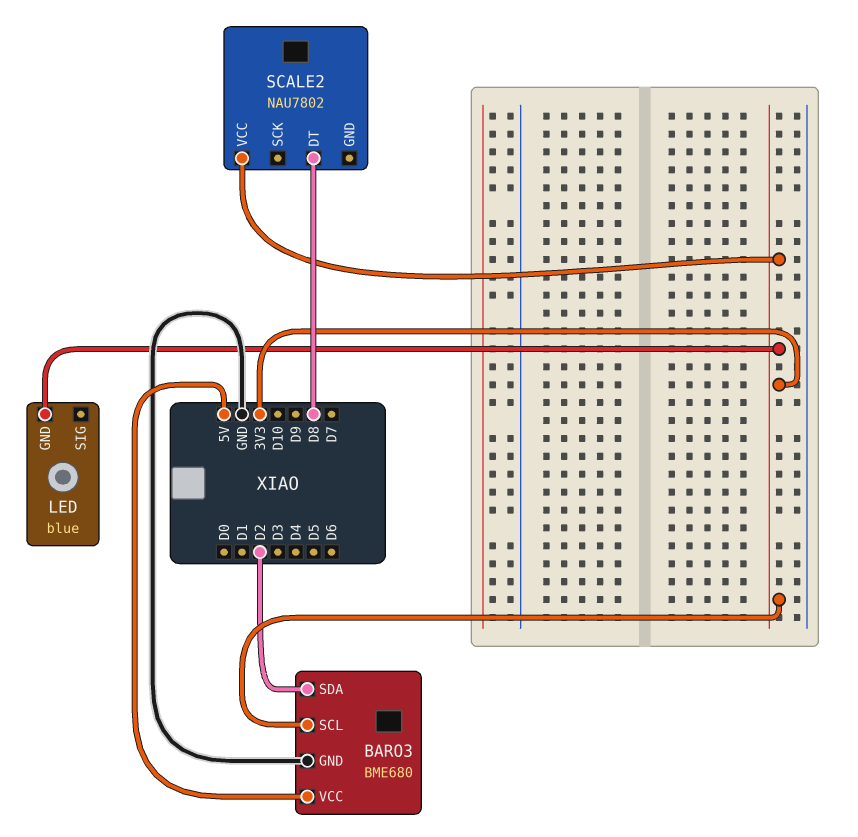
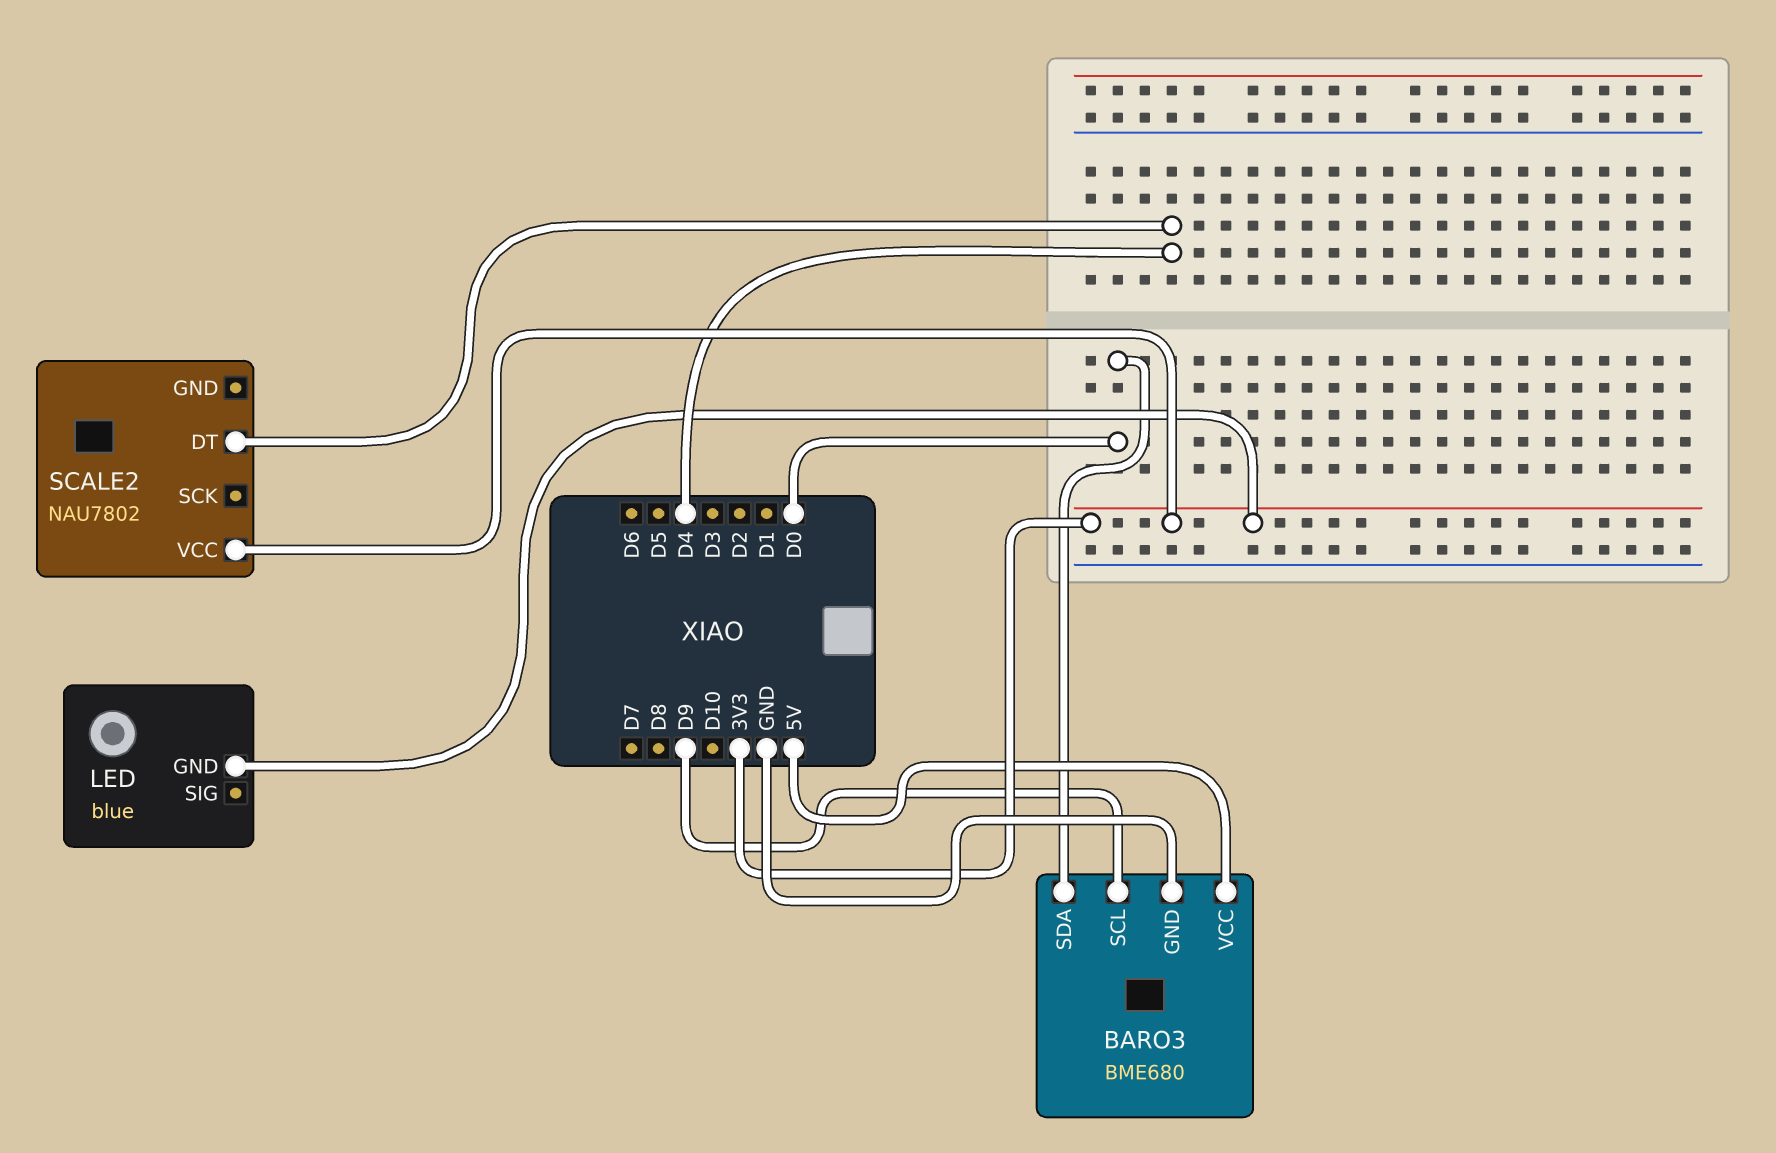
BARO3 pin SCL: 3V3 -> D9
BARO3 pin SDA: D2 -> D0
SCALE2 pin DT: D8 -> D4

